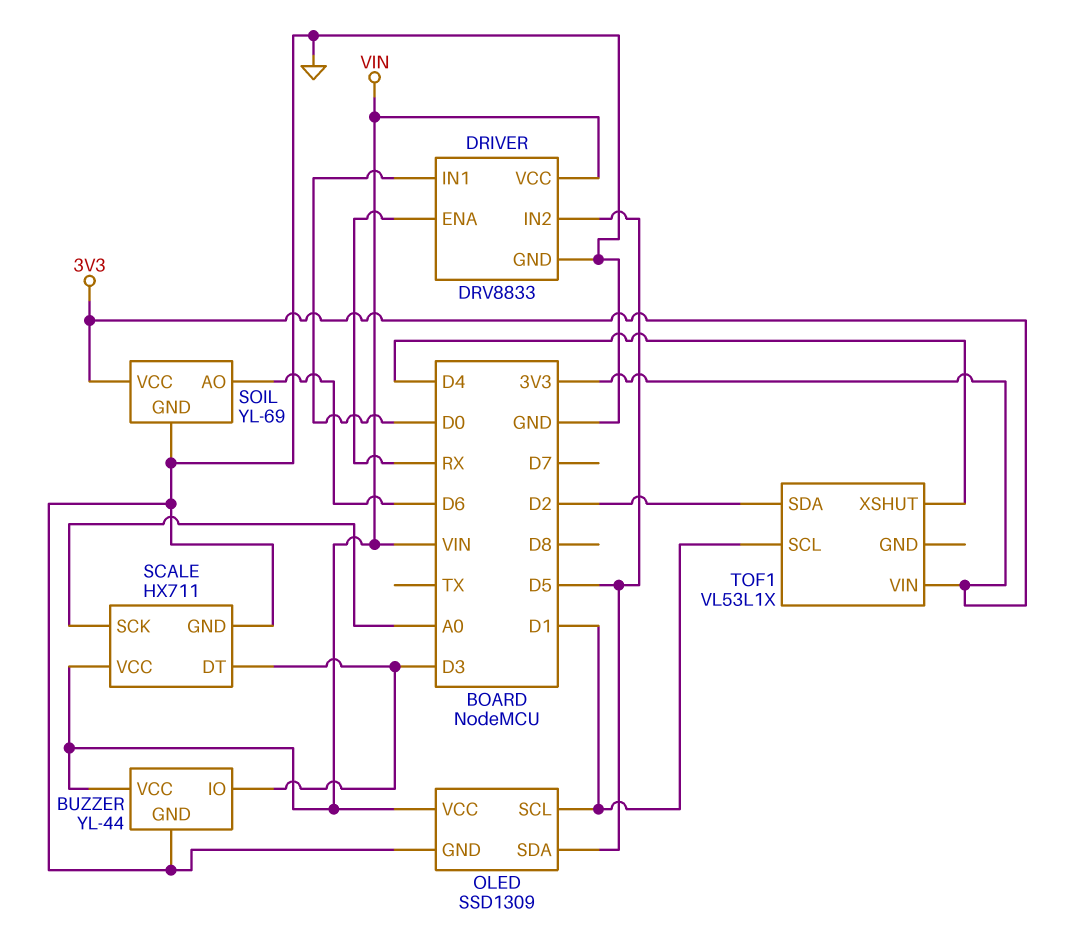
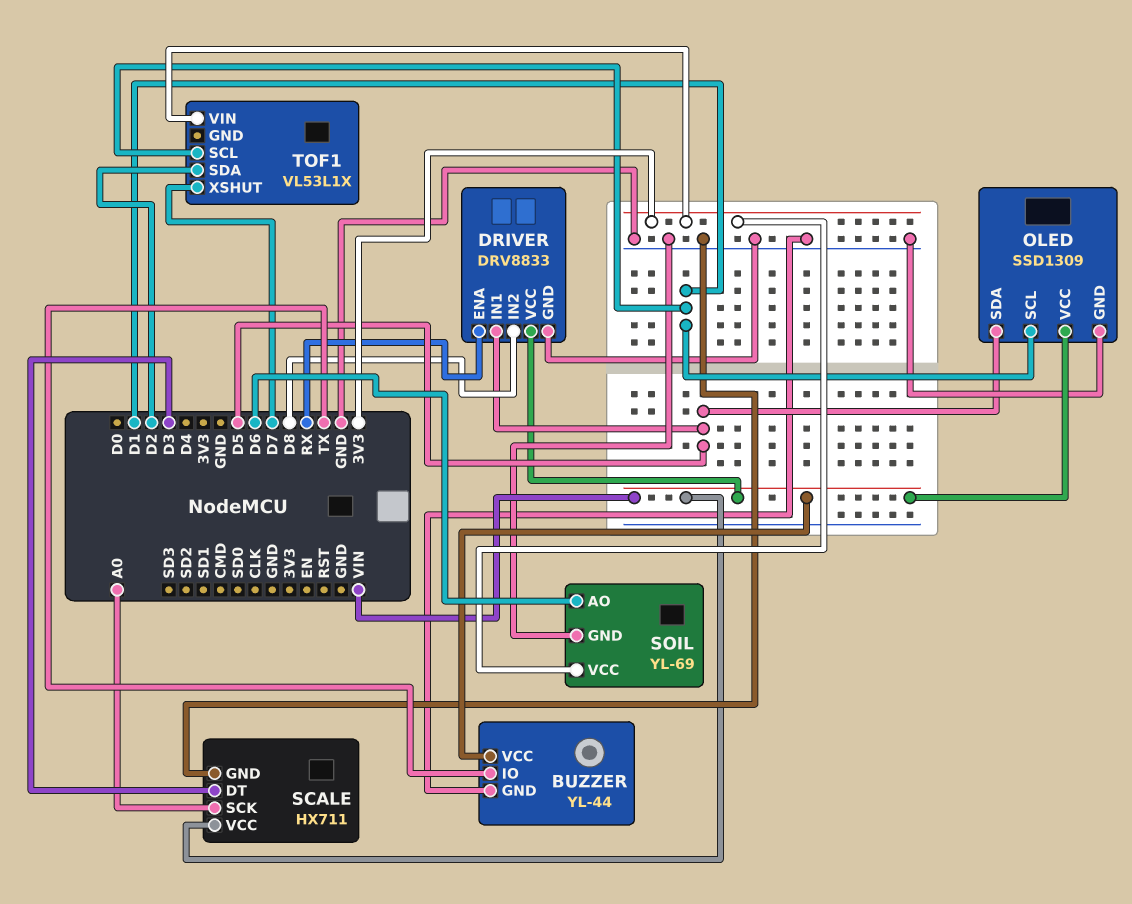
BUZZER pin IO: D3 -> TX
DRIVER pin IN1: D0 -> D5
DRIVER pin IN2: D5 -> D8
TOF1 pin XSHUT: D4 -> D7

